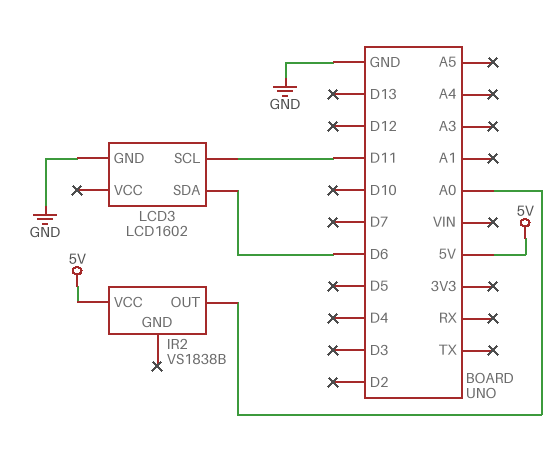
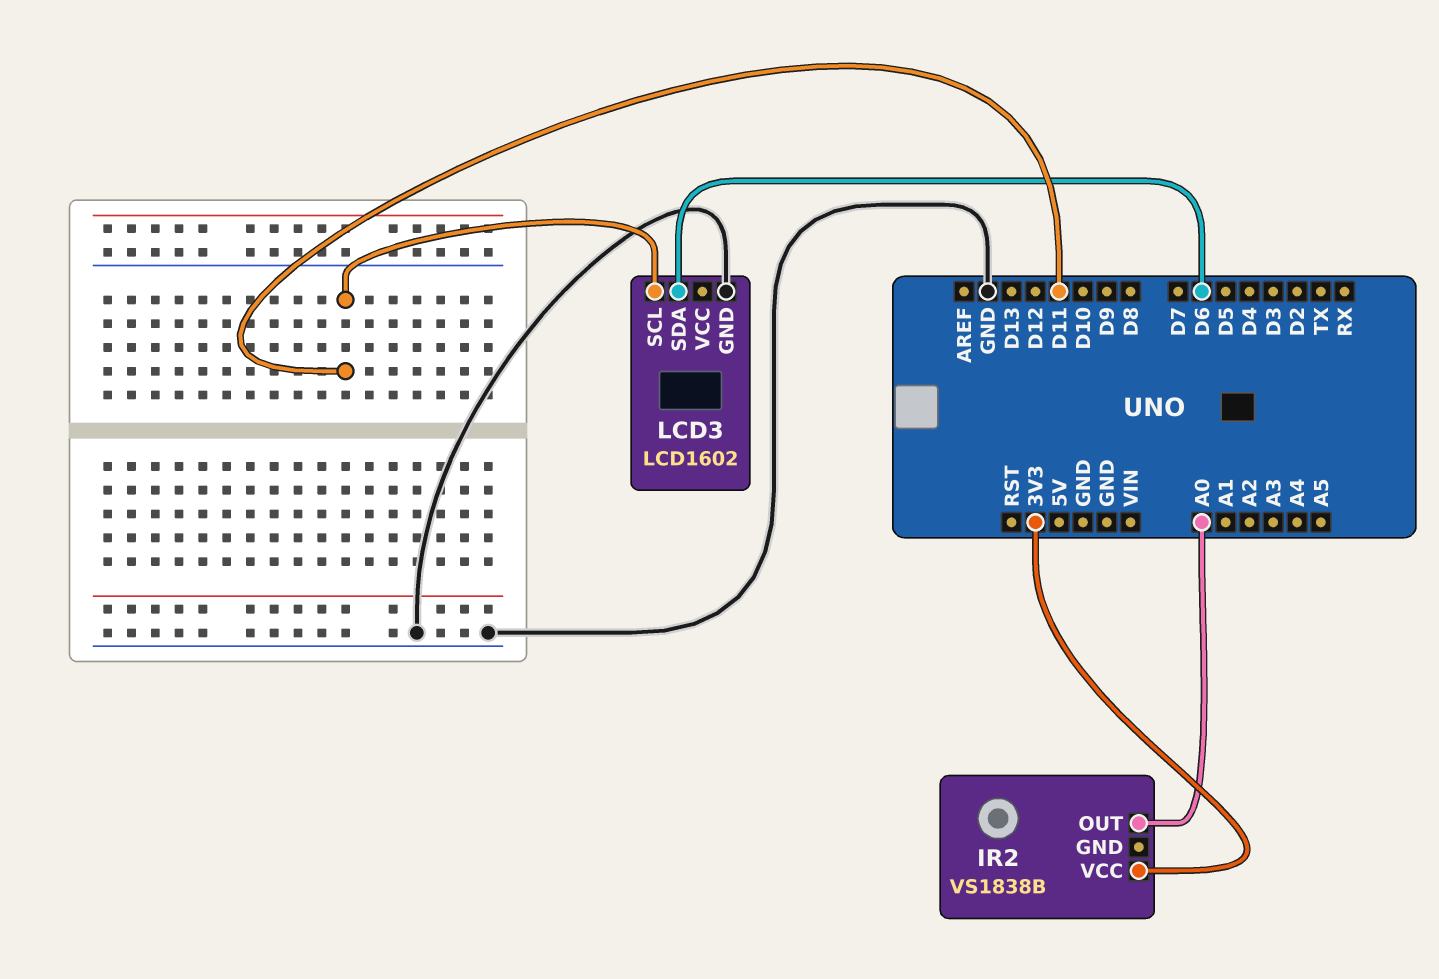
IR2 pin VCC: 5V -> 3V3

